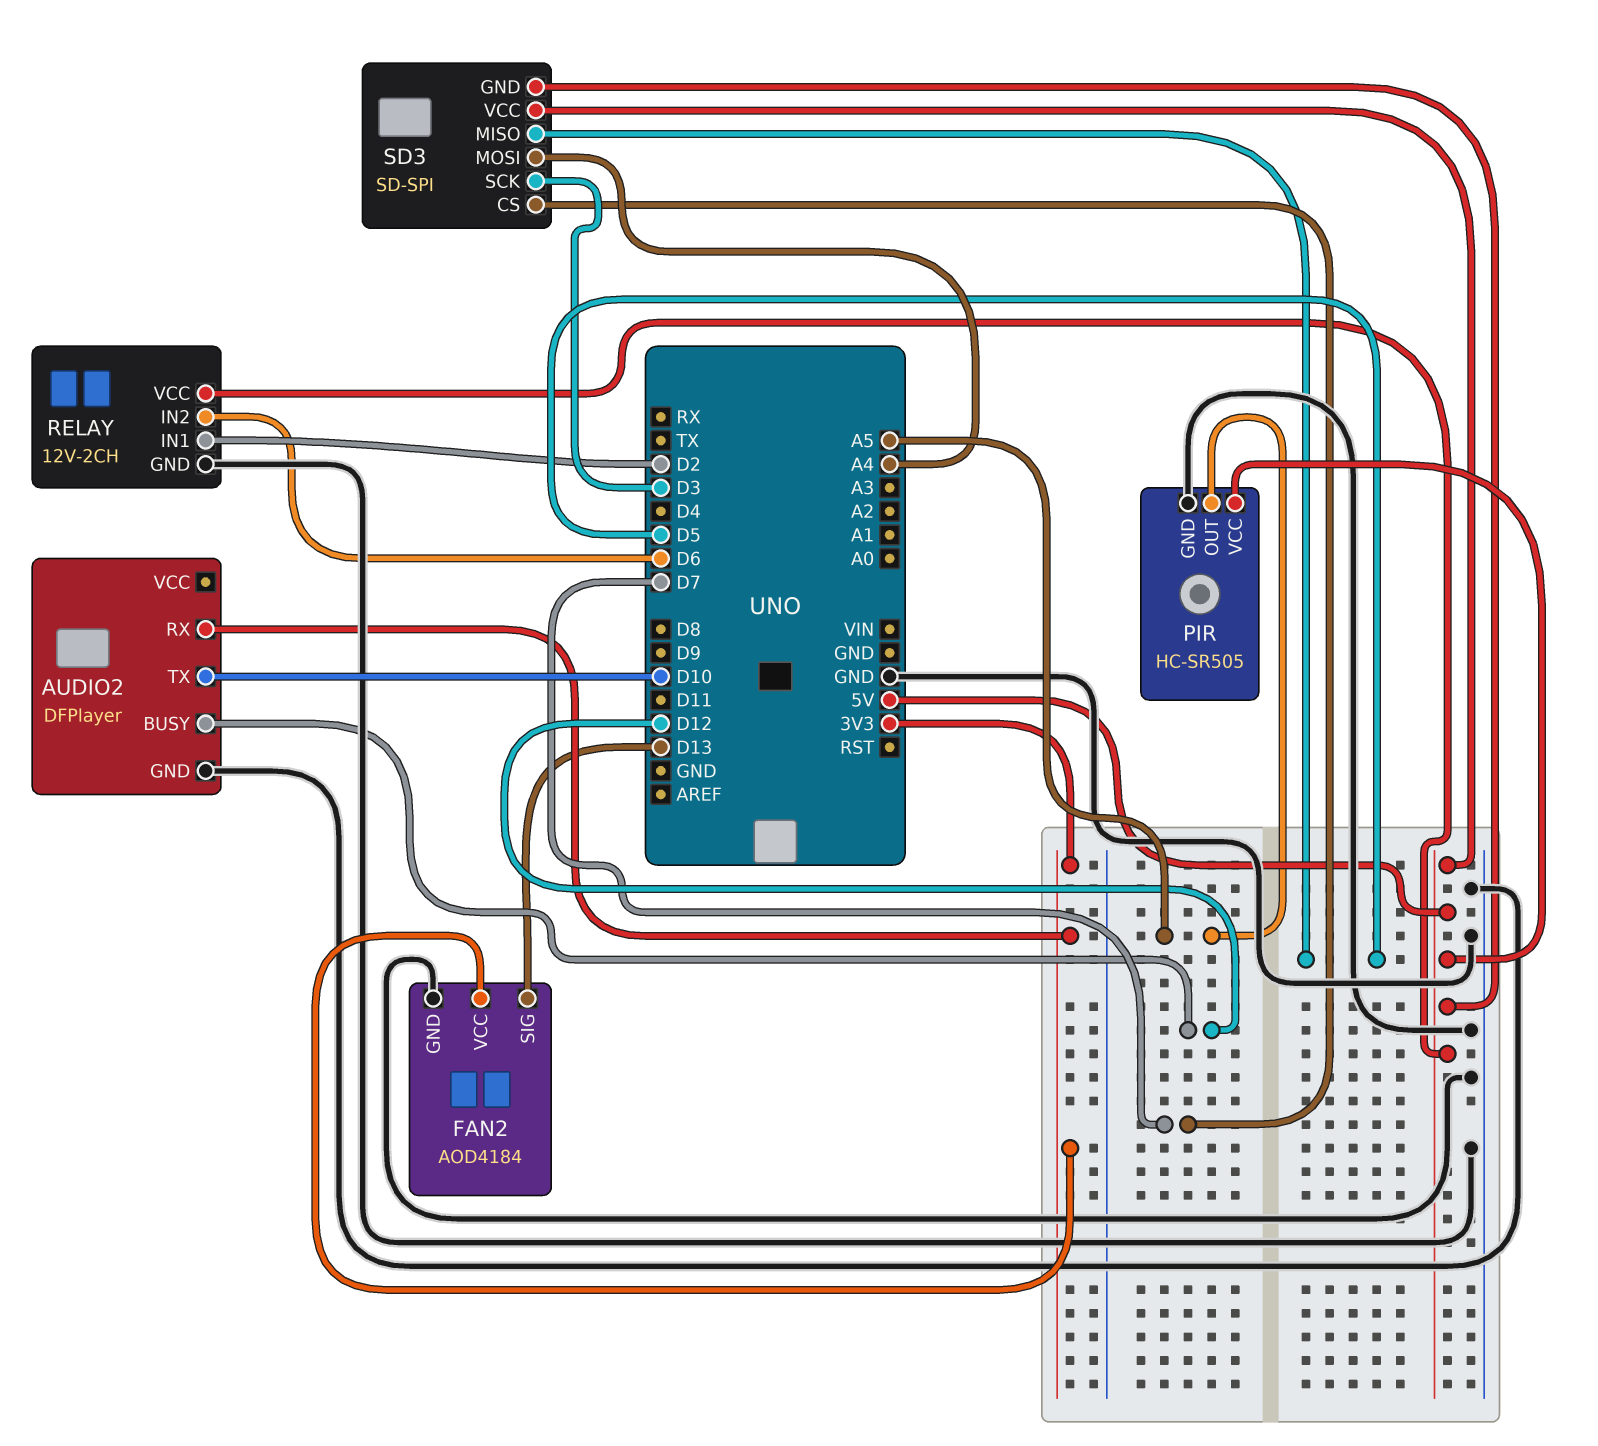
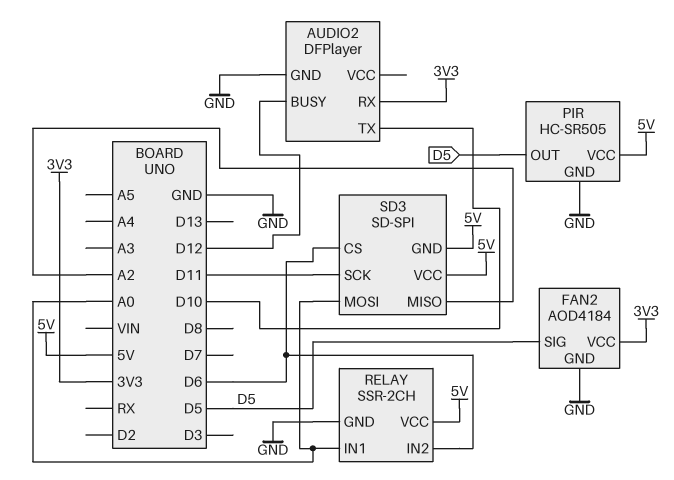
FAN2 pin SIG: D13 -> D5
PIR pin OUT: A5 -> D5
RELAY: 12V-2CH -> SSR-2CH
RELAY pin IN1: D2 -> A0
SD3 pin CS: D7 -> D6
SD3 pin MISO: D5 -> A2
SD3 pin MOSI: A4 -> A0
SD3 pin SCK: D3 -> D11

